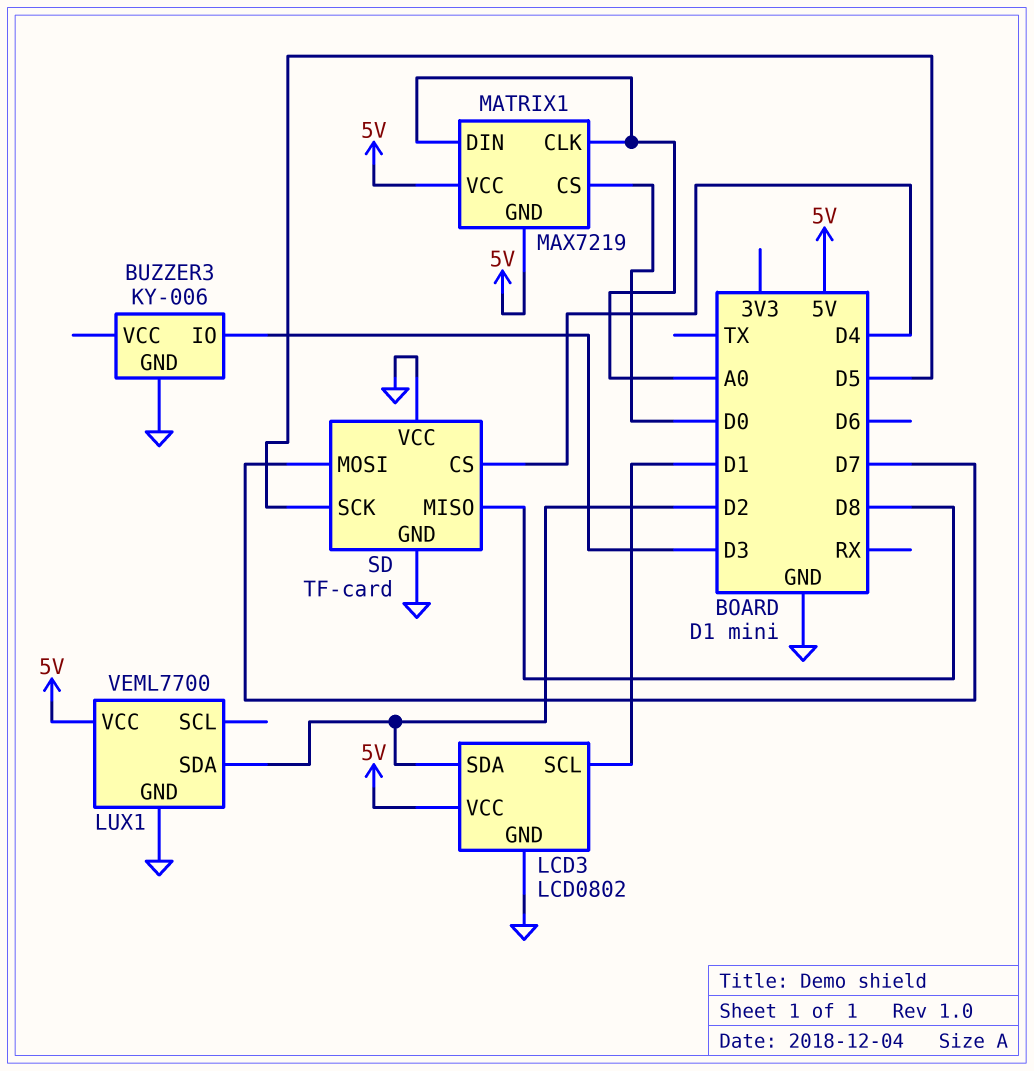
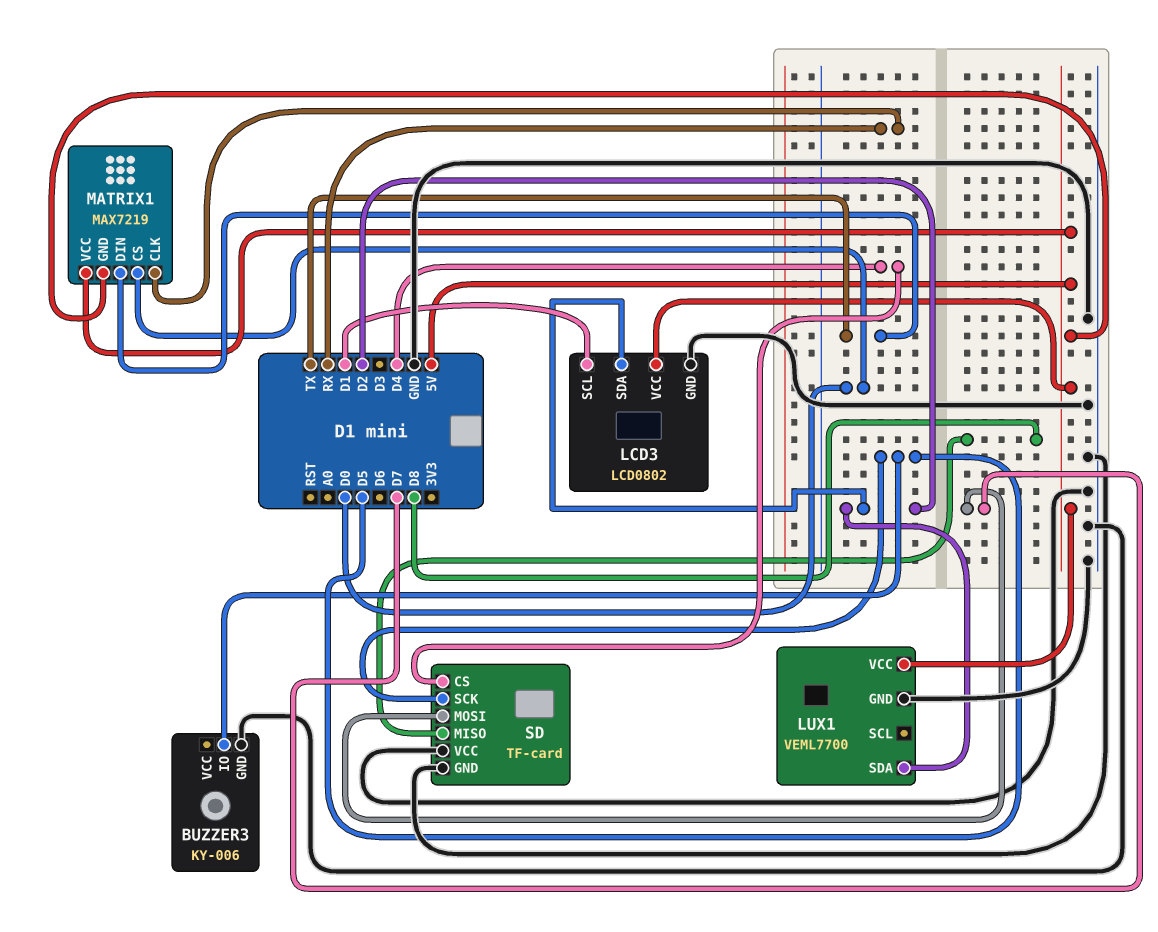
BUZZER3 pin IO: D3 -> D5
MATRIX1 pin CLK: A0 -> RX
MATRIX1 pin DIN: A0 -> TX

